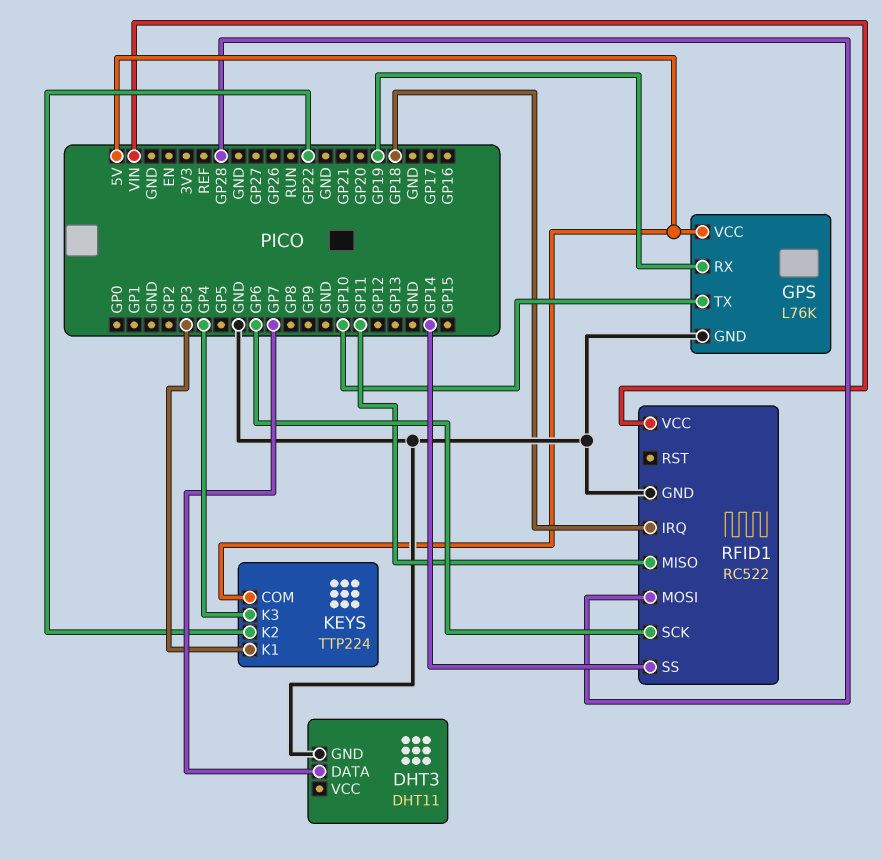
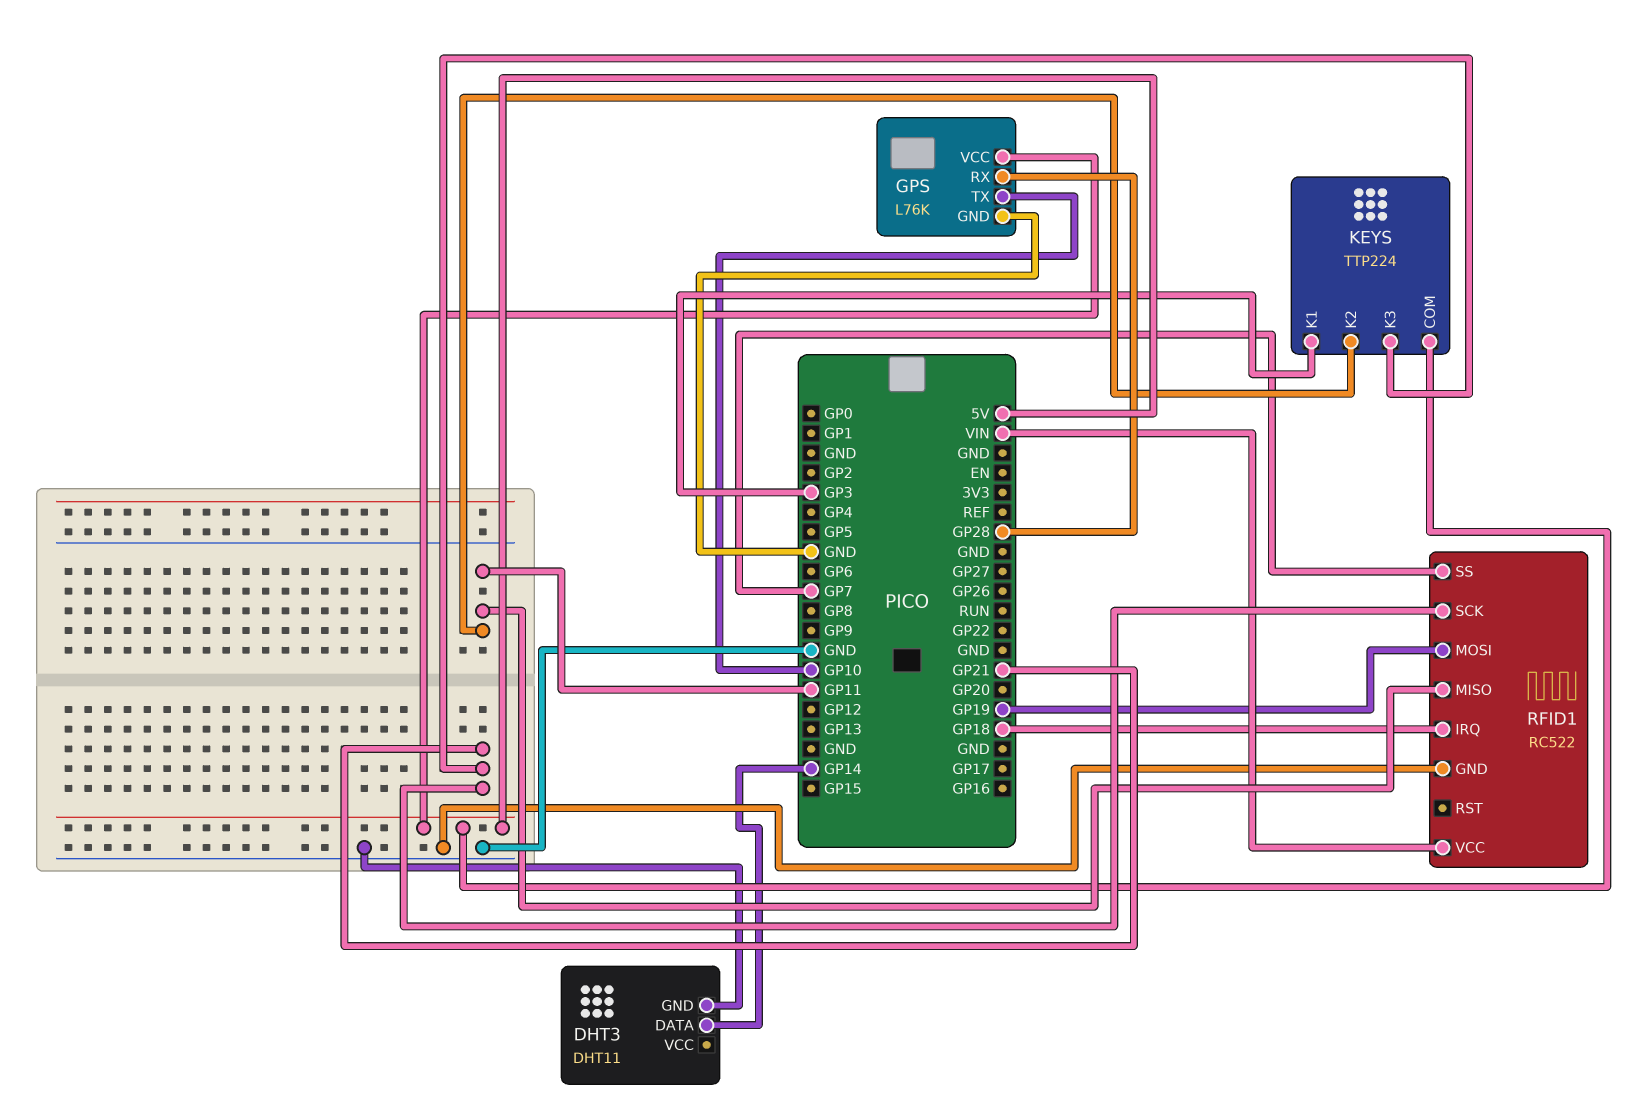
DHT3 pin DATA: GP7 -> GP14
GPS pin RX: GP19 -> GP28
KEYS pin K2: GP22 -> GP11
KEYS pin K3: GP4 -> GP21
RFID1 pin MOSI: GP28 -> GP19
RFID1 pin SCK: GP6 -> GP21
RFID1 pin SS: GP14 -> GP7

